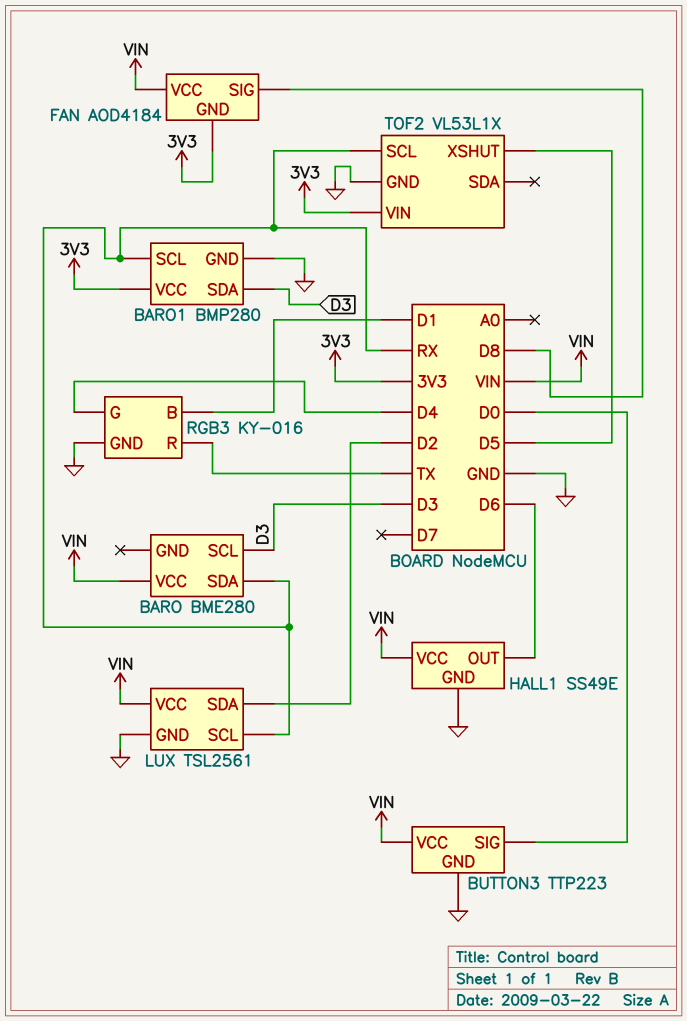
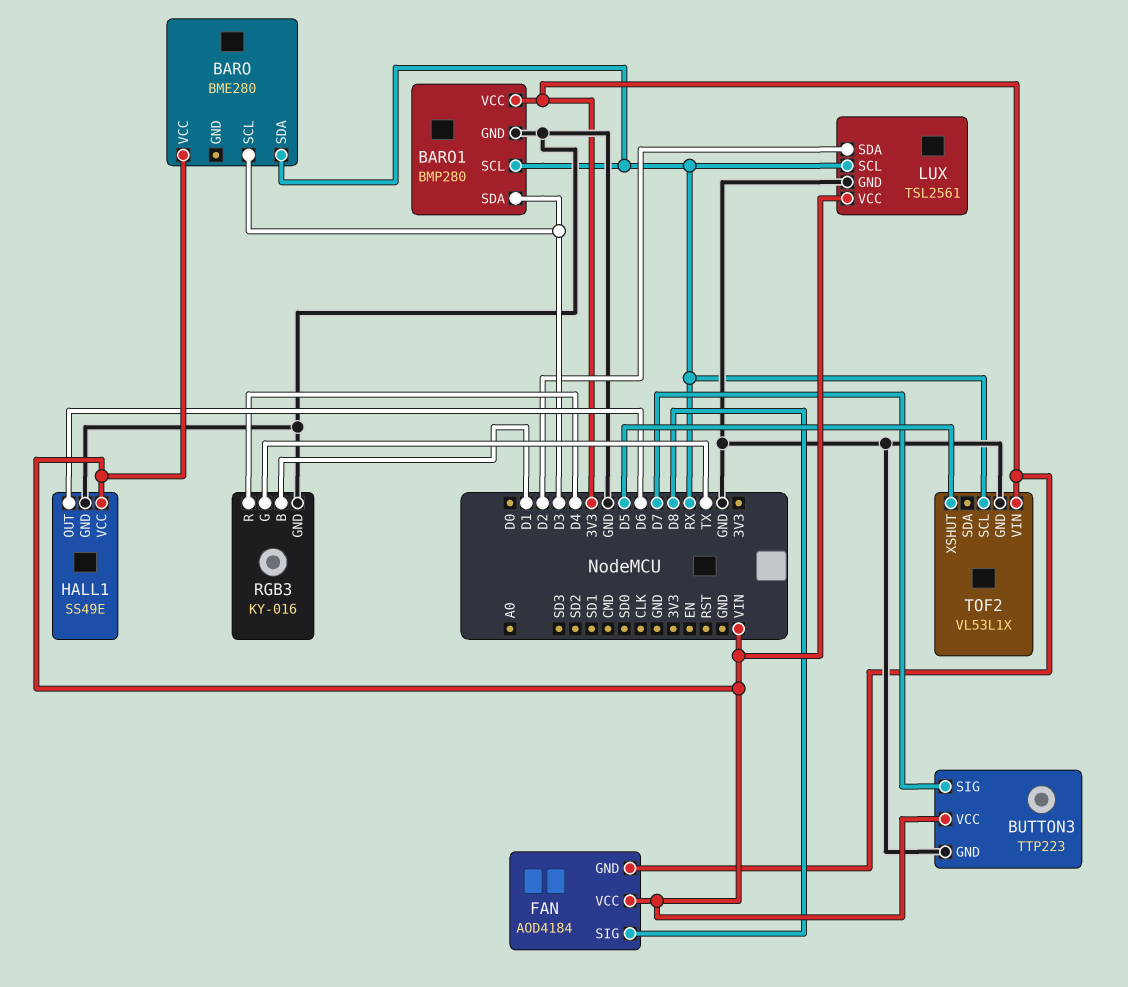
BUTTON3 pin SIG: D0 -> D7
RGB3 pin G: D4 -> TX
RGB3 pin R: TX -> D4

